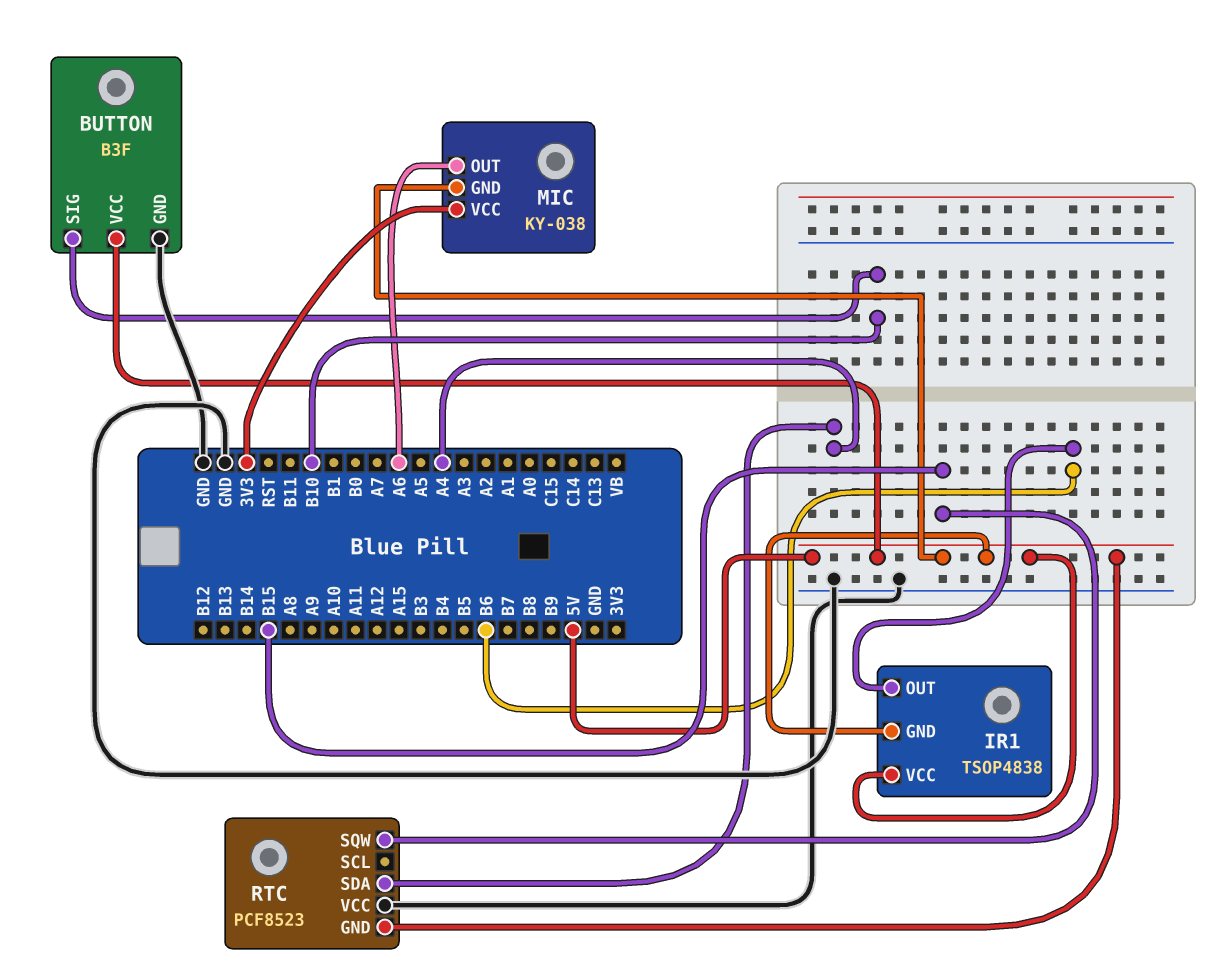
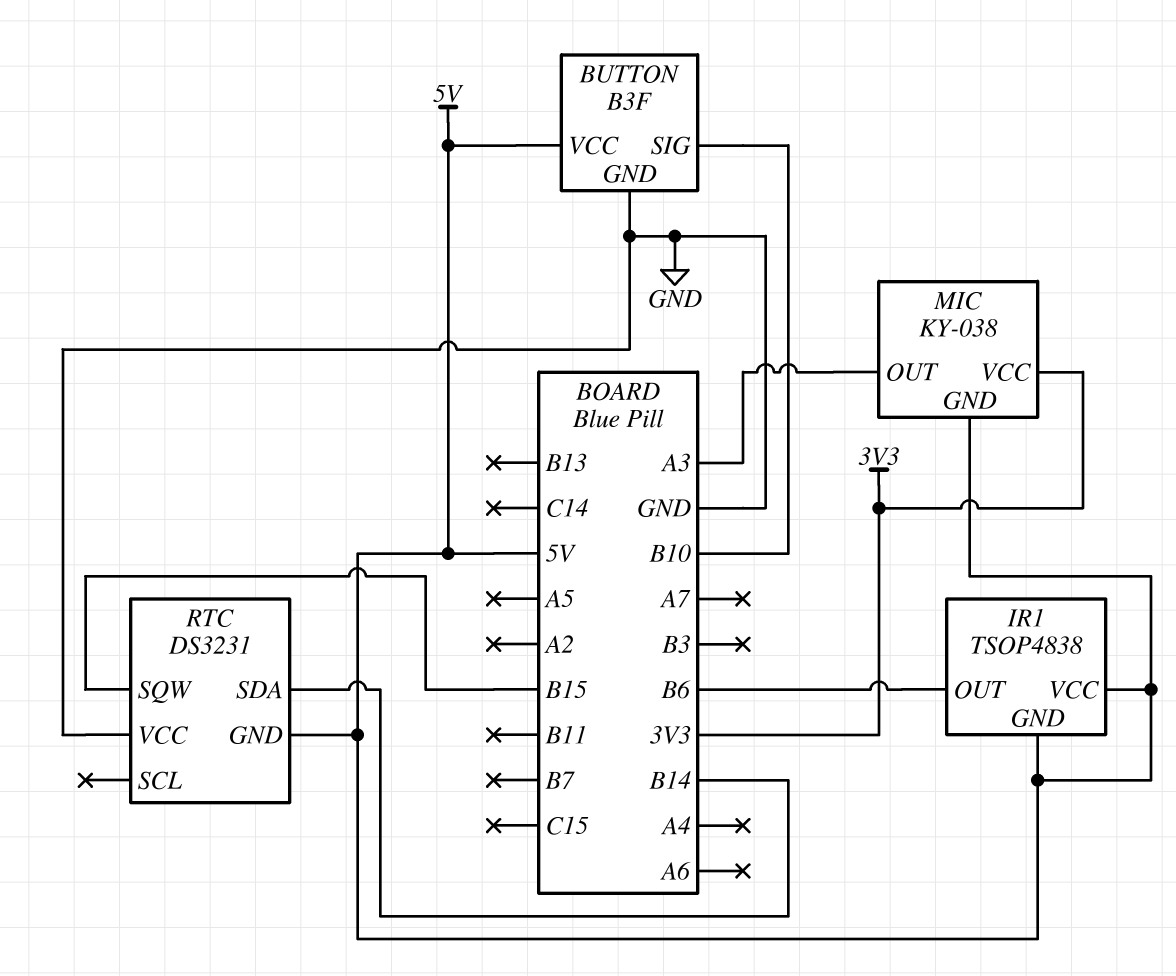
MIC pin OUT: A6 -> A3
RTC: PCF8523 -> DS3231
RTC pin SDA: A4 -> B14

